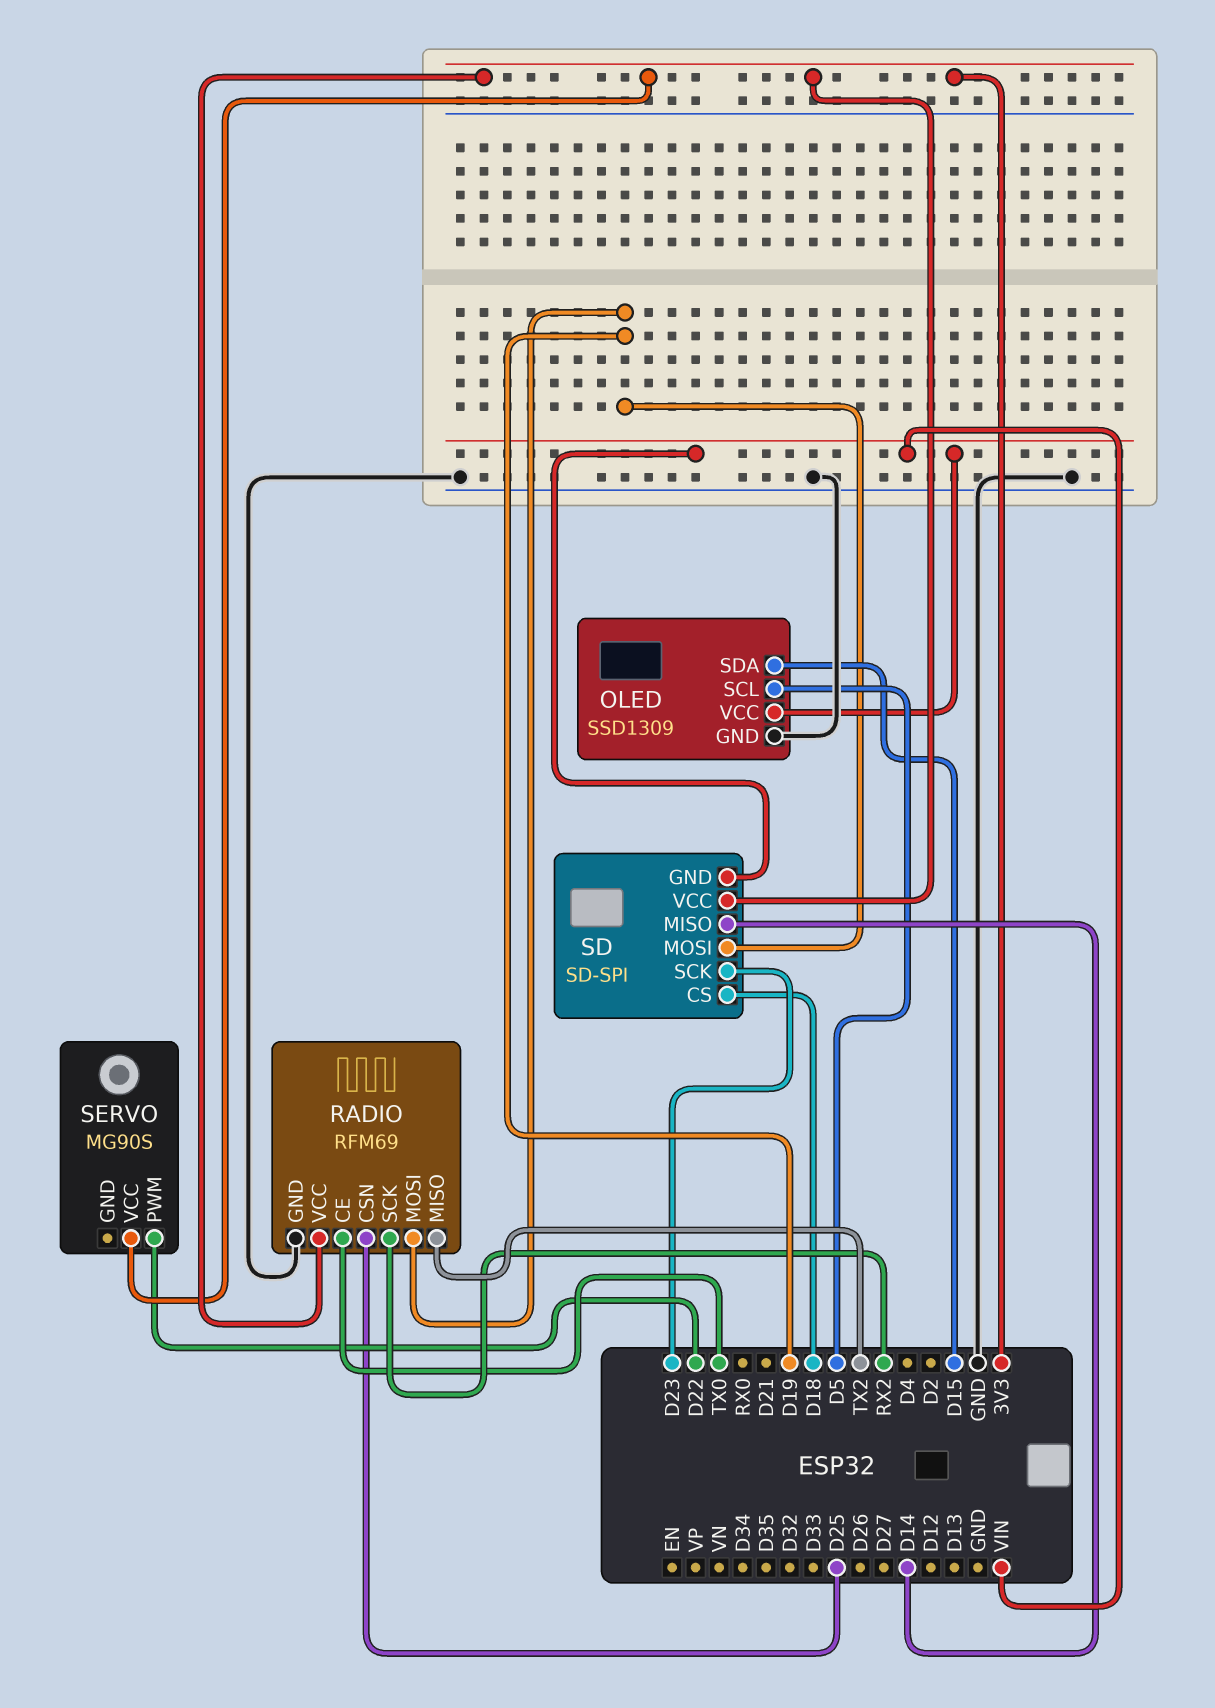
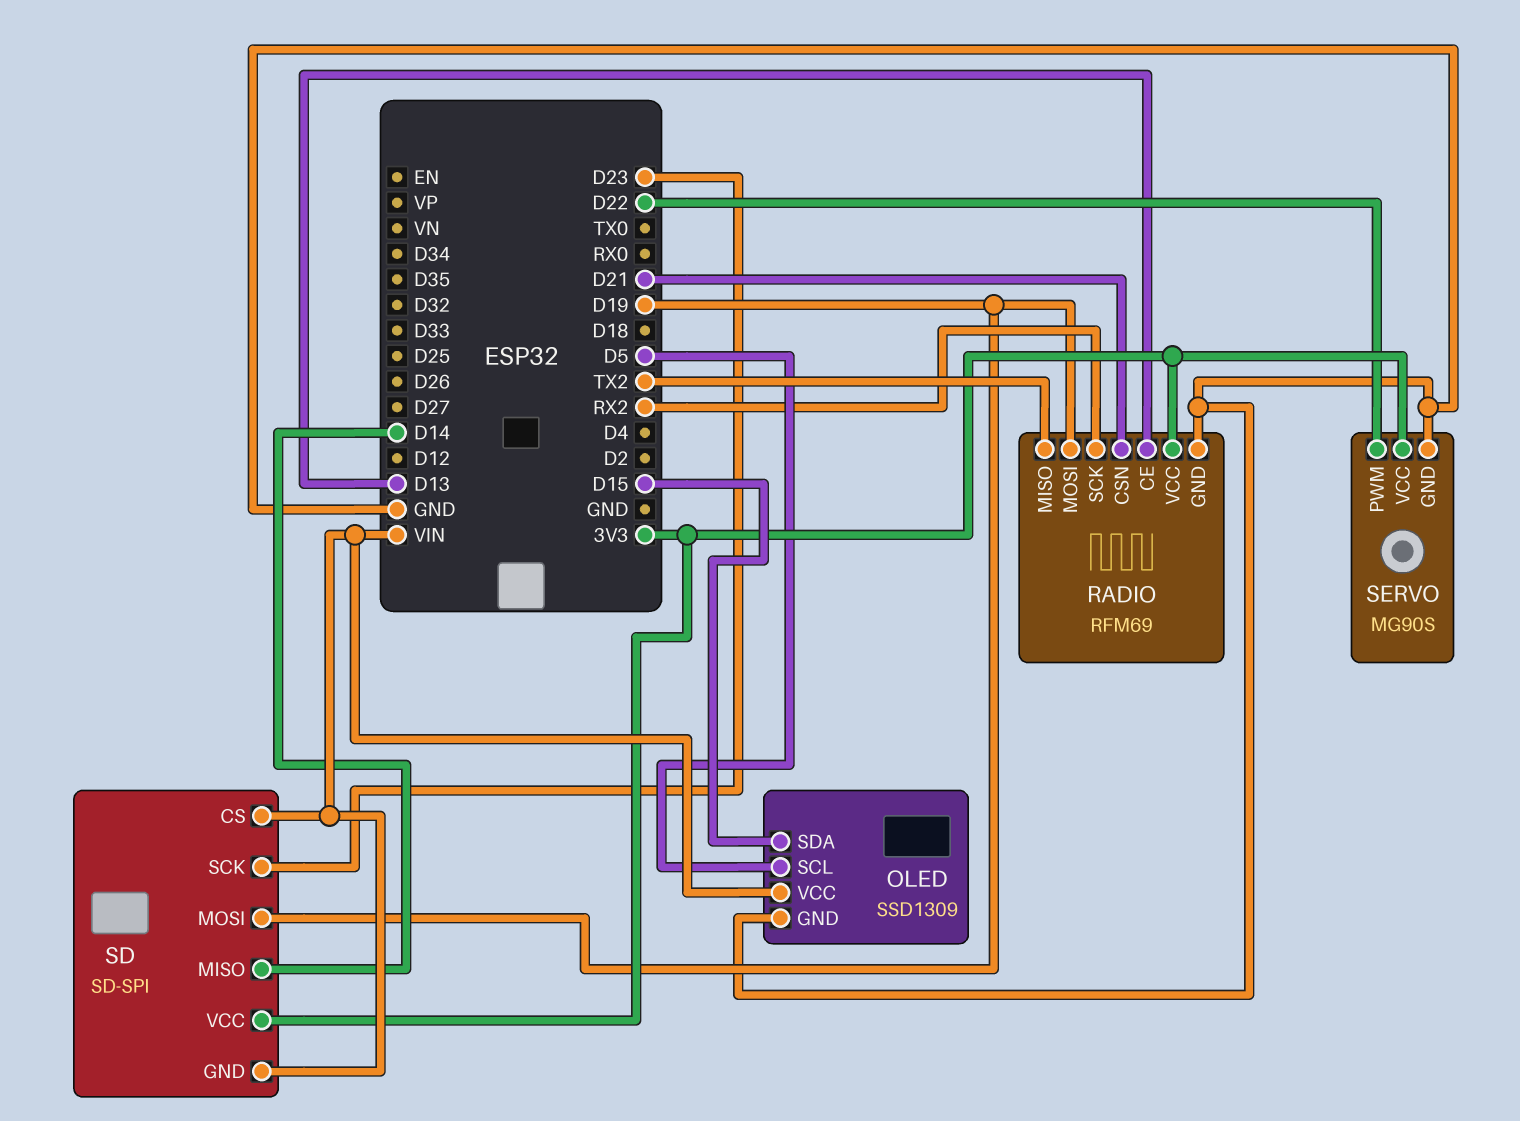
RADIO pin CE: TX0 -> D13
RADIO pin CSN: D25 -> D21
SD pin CS: D18 -> VIN
SERVO pin GND: none -> GND

